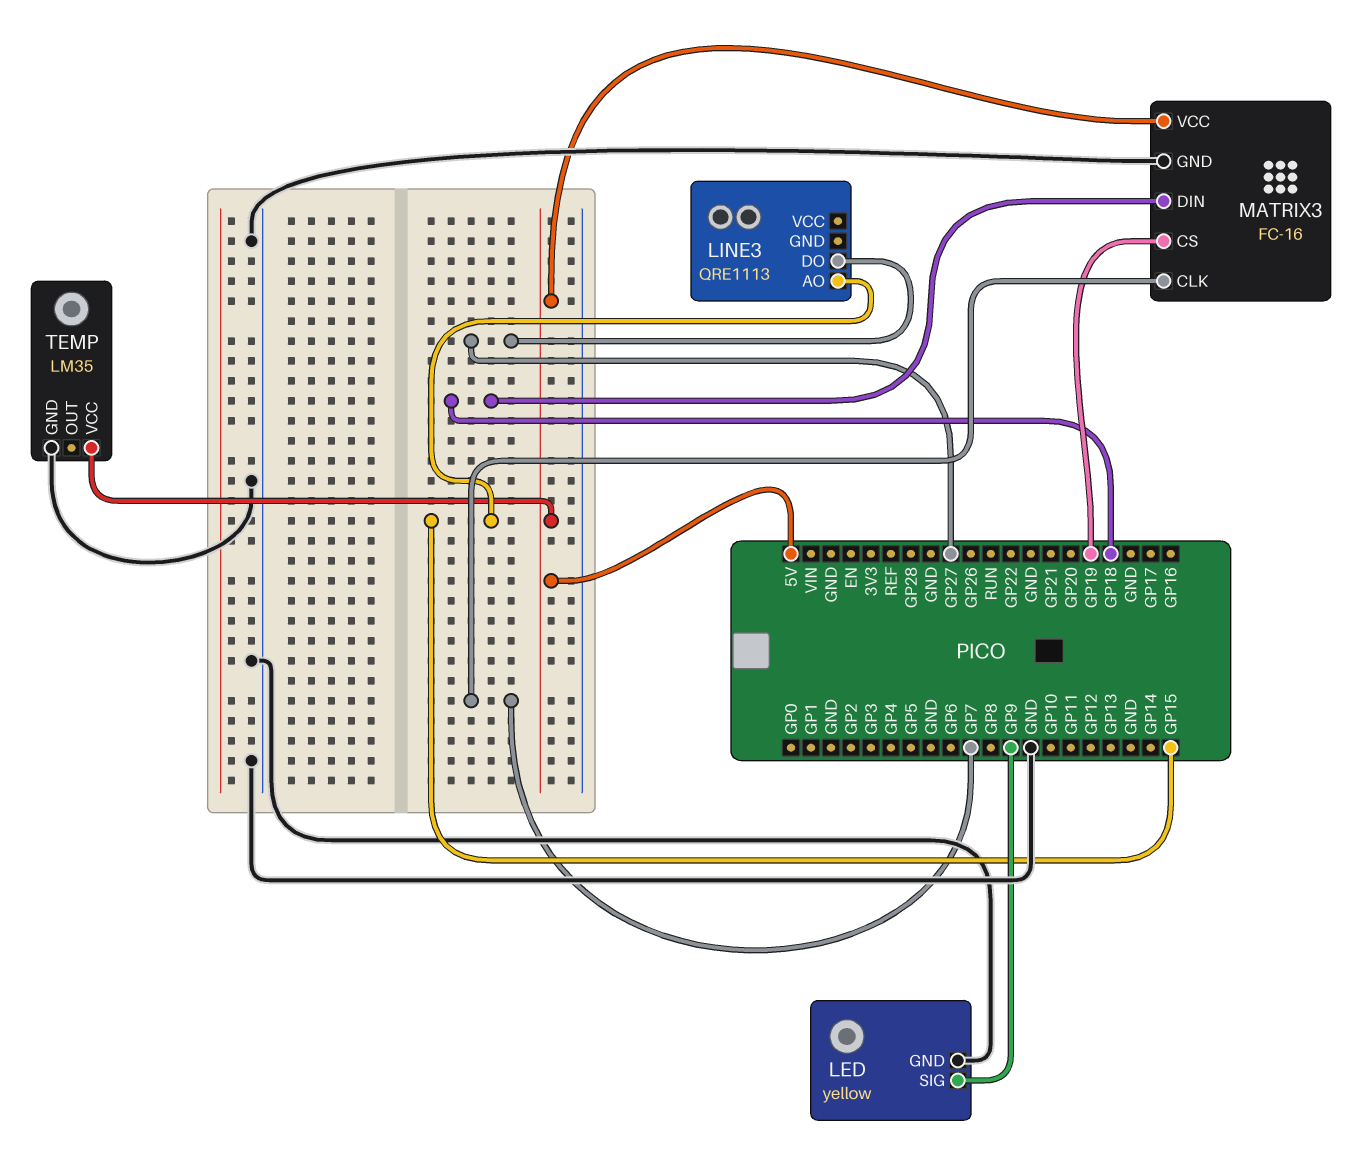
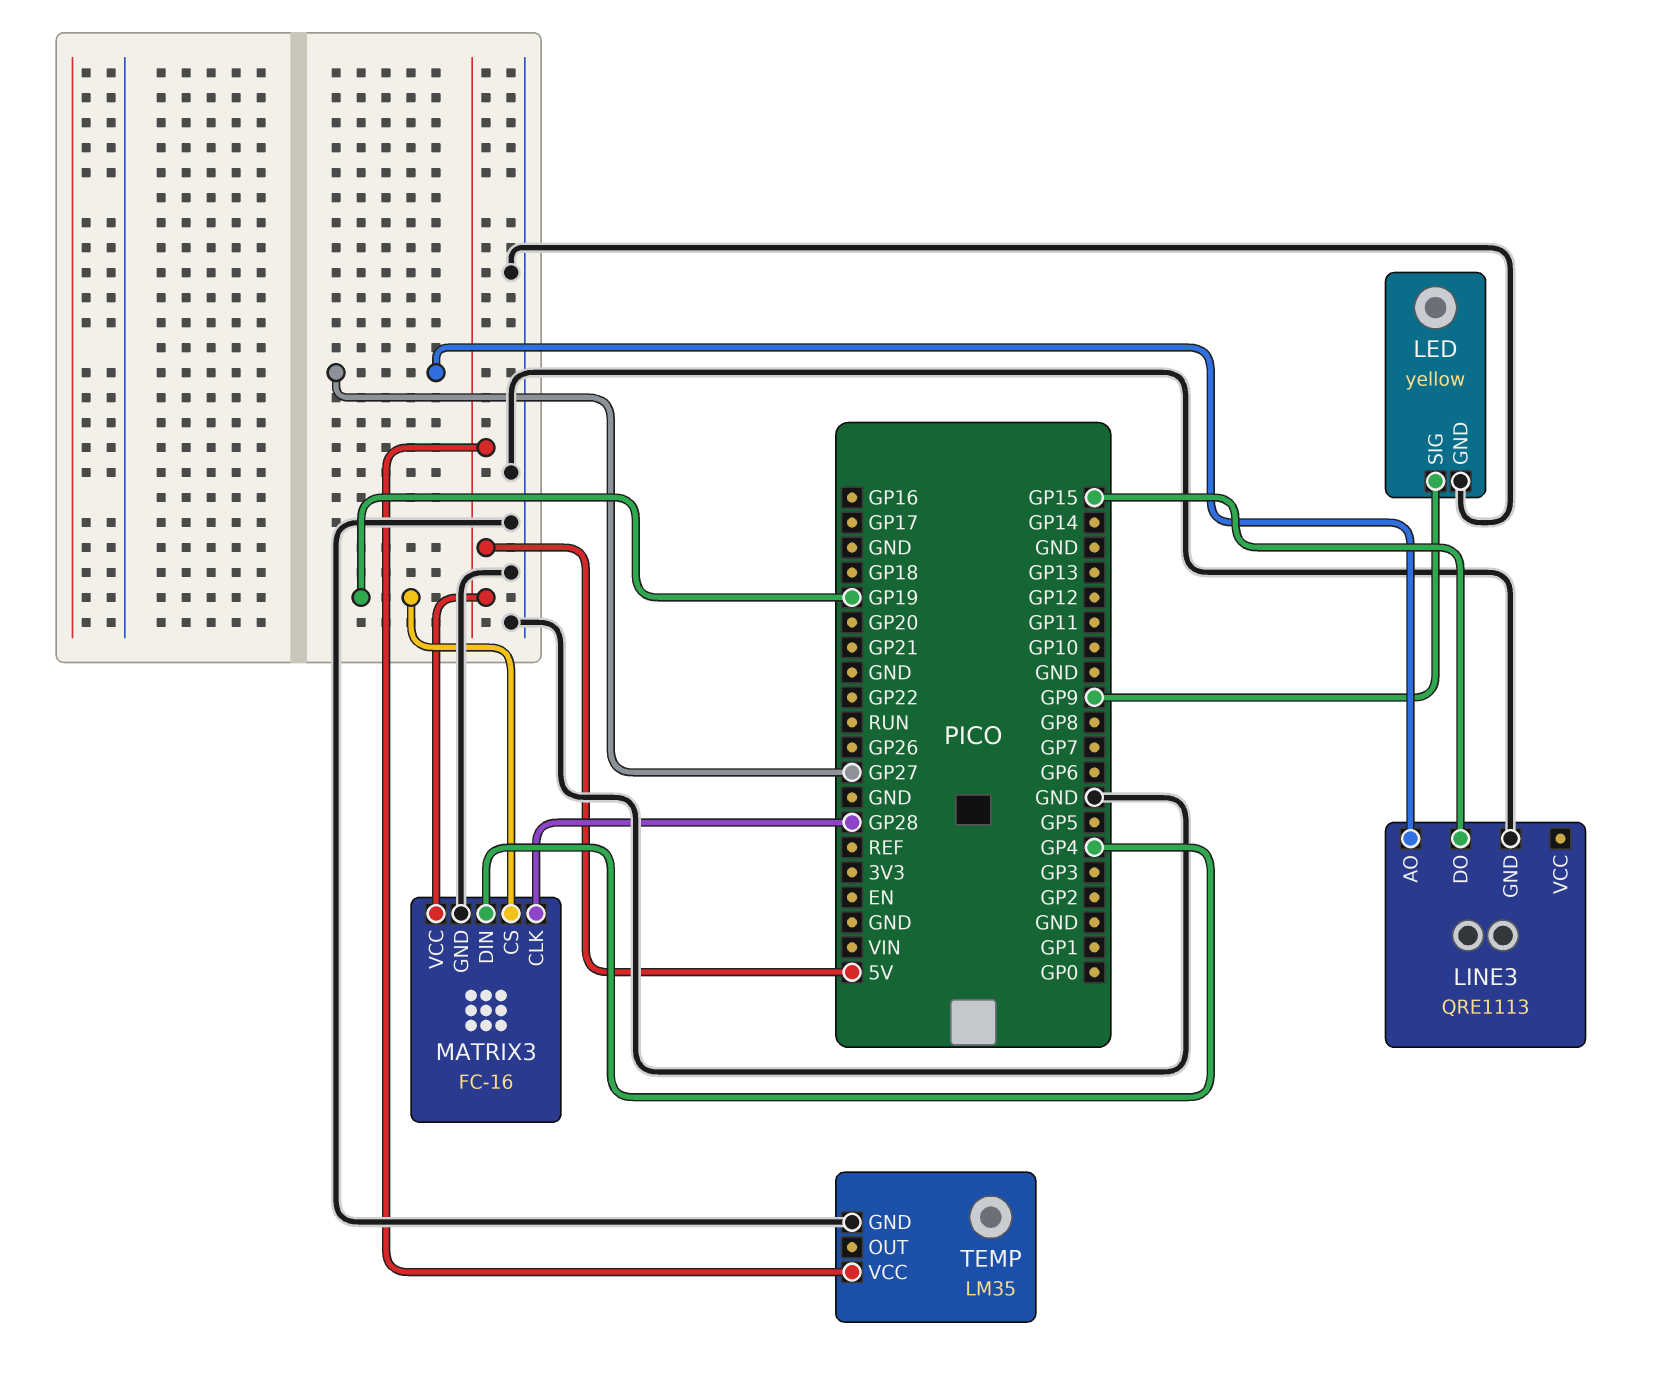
LINE3 pin AO: GP15 -> GP27
LINE3 pin DO: GP27 -> GP15
LINE3 pin GND: none -> GND
MATRIX3 pin CLK: GP7 -> GP28
MATRIX3 pin DIN: GP18 -> GP4

